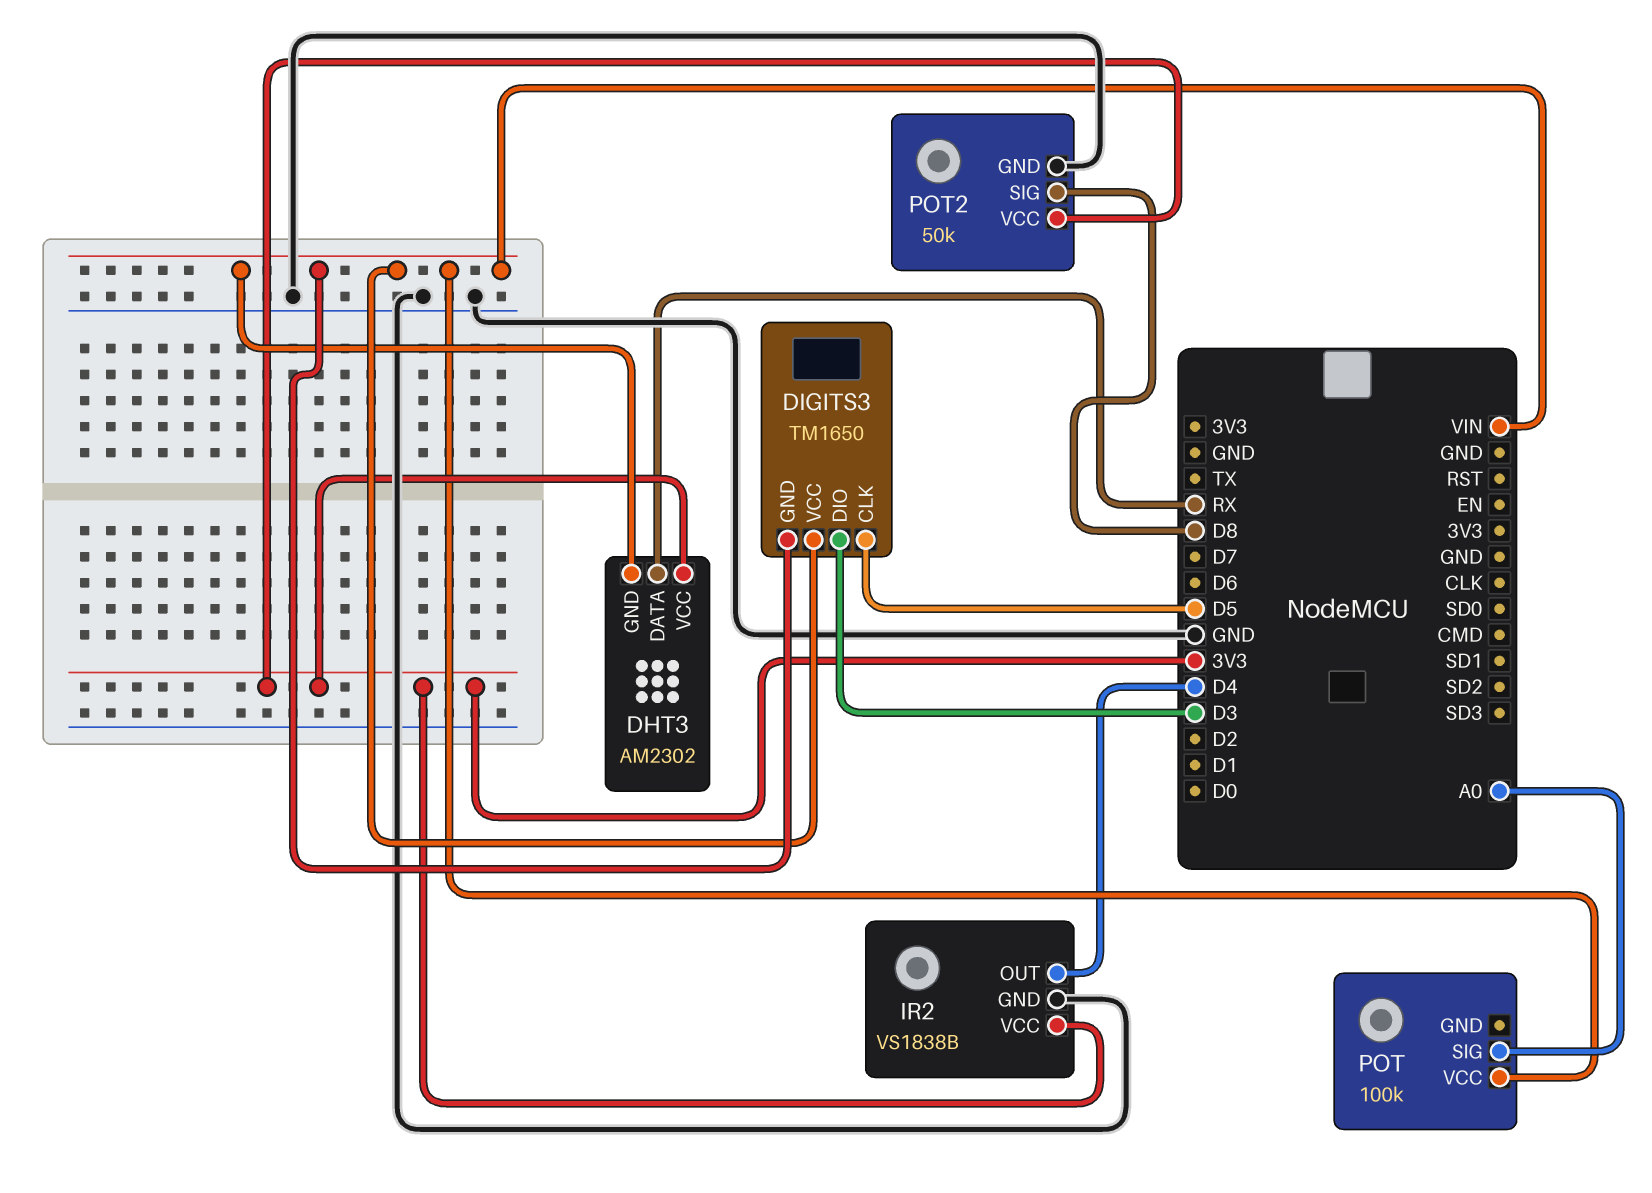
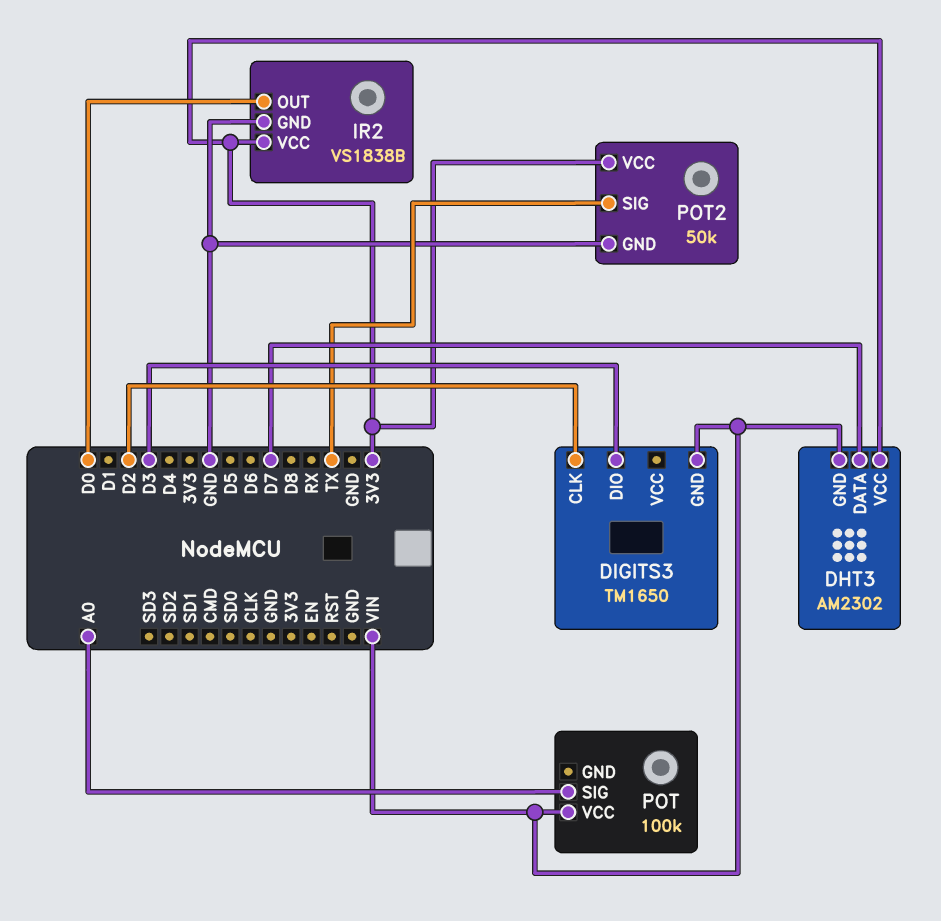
DHT3 pin DATA: RX -> D7
DIGITS3 pin CLK: D5 -> D2
DIGITS3 pin VCC: VIN -> none
IR2 pin OUT: D4 -> D0
POT2 pin SIG: D8 -> TX

